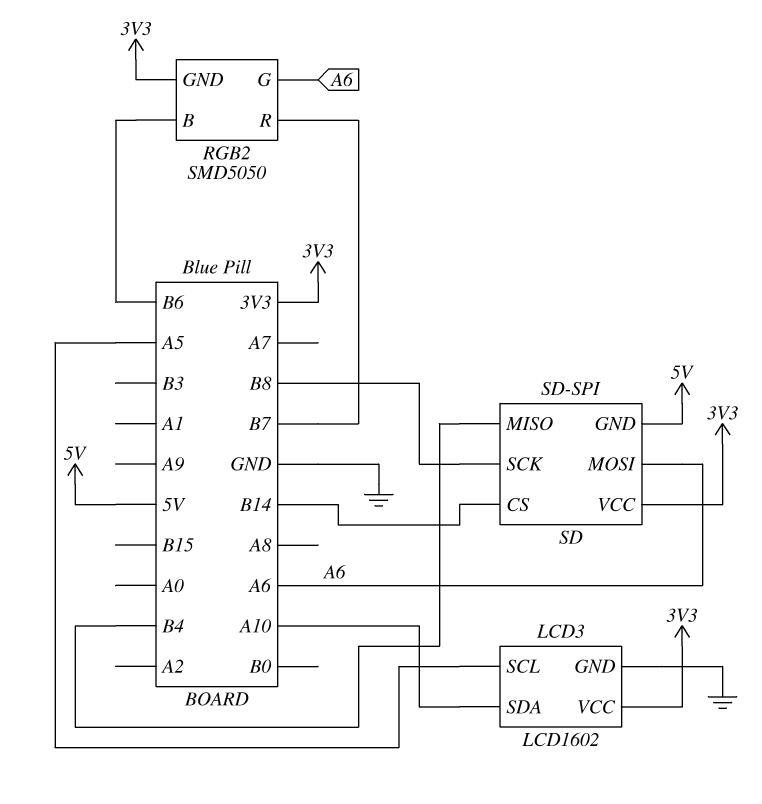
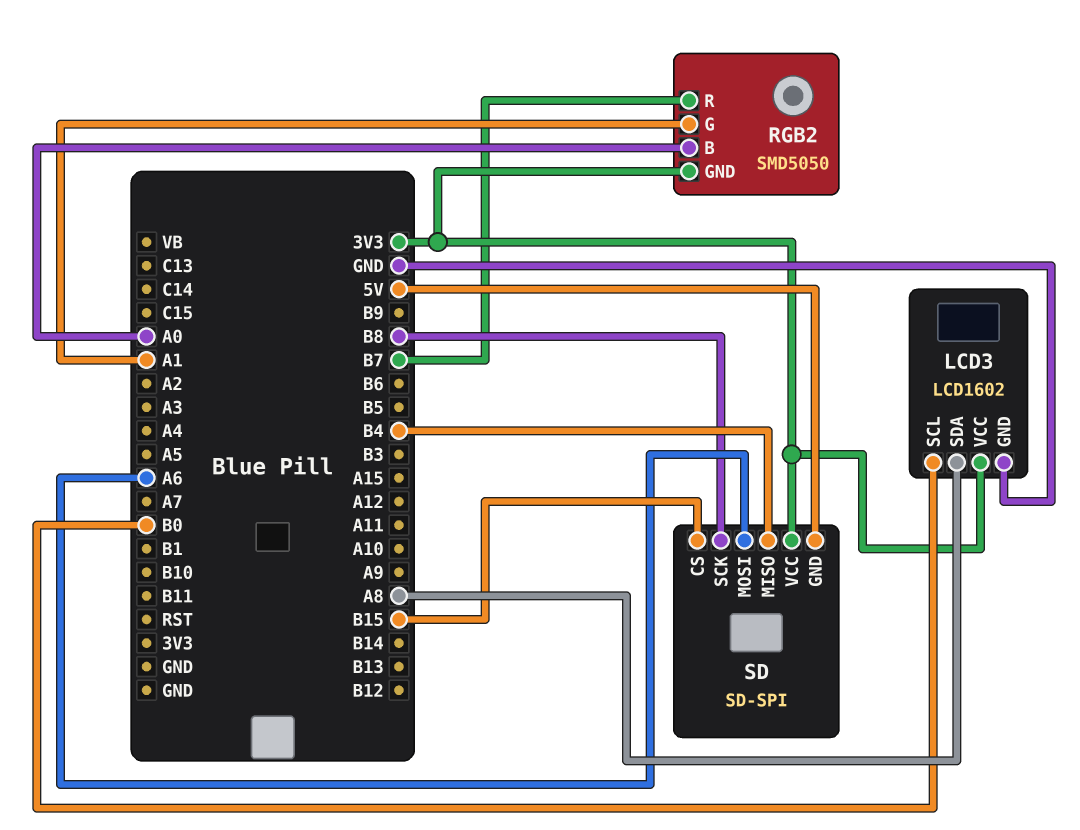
LCD3 pin SCL: A5 -> B0
LCD3 pin SDA: A10 -> A8
RGB2 pin B: B6 -> A0
RGB2 pin G: A6 -> A1
SD pin CS: B14 -> B15

